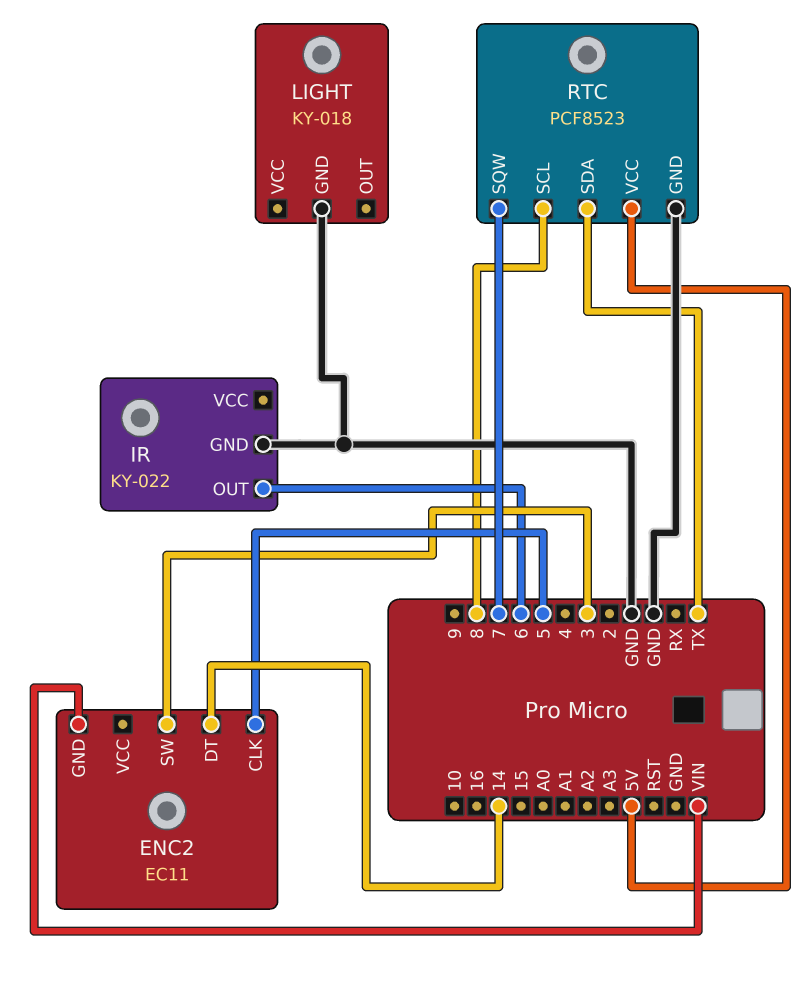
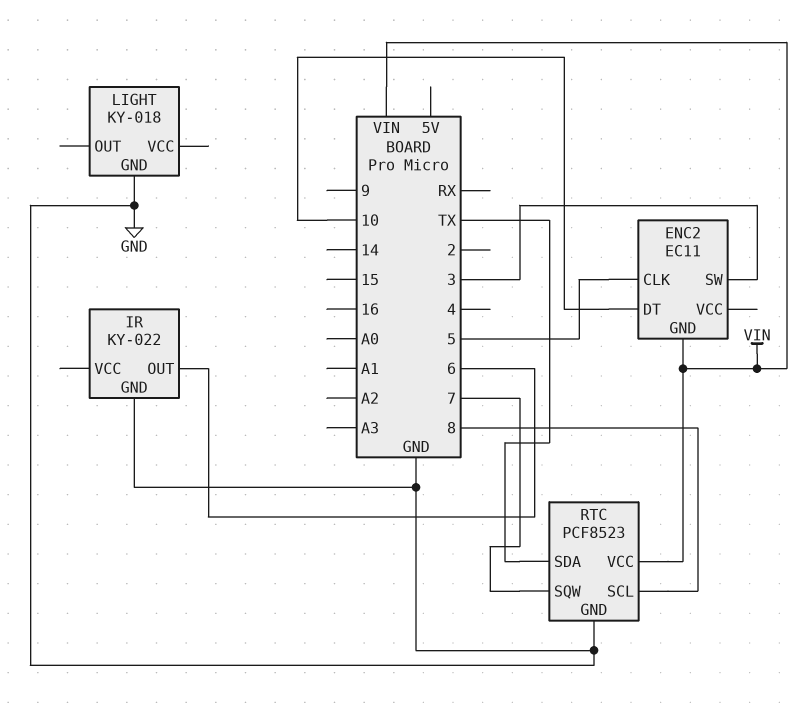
ENC2 pin DT: 14 -> 10
RTC pin VCC: 5V -> VIN

